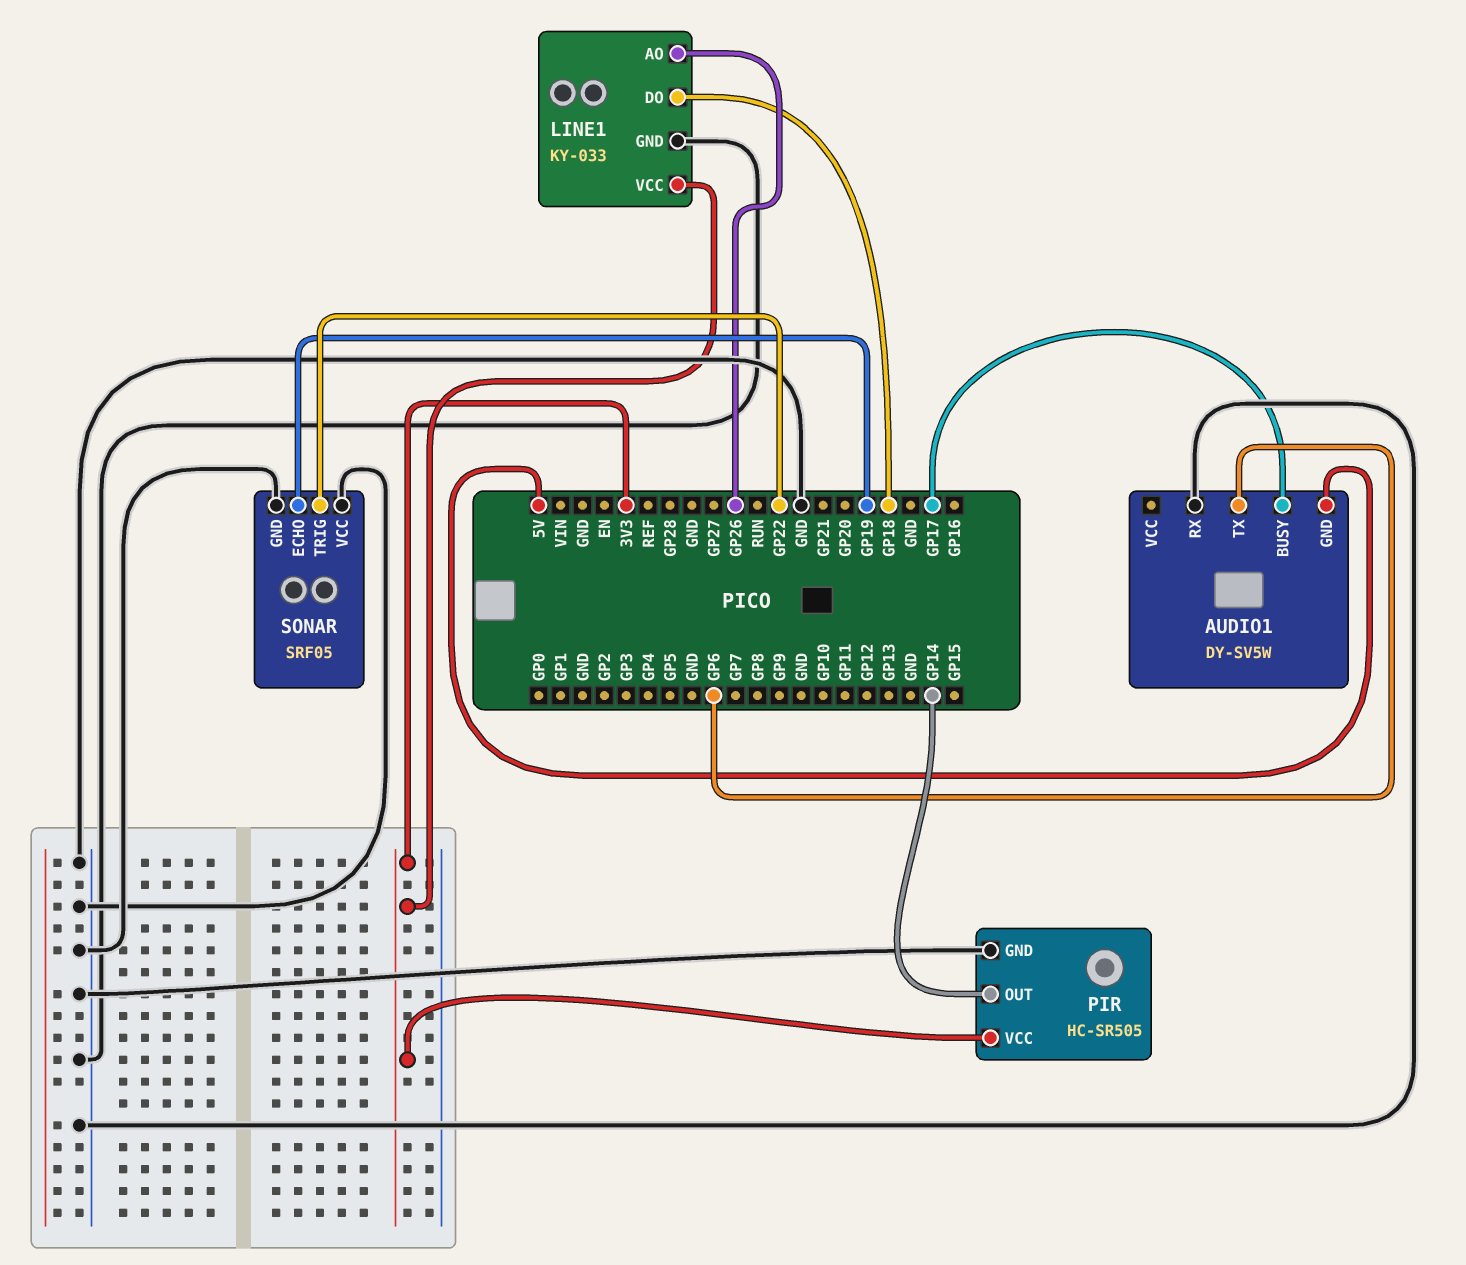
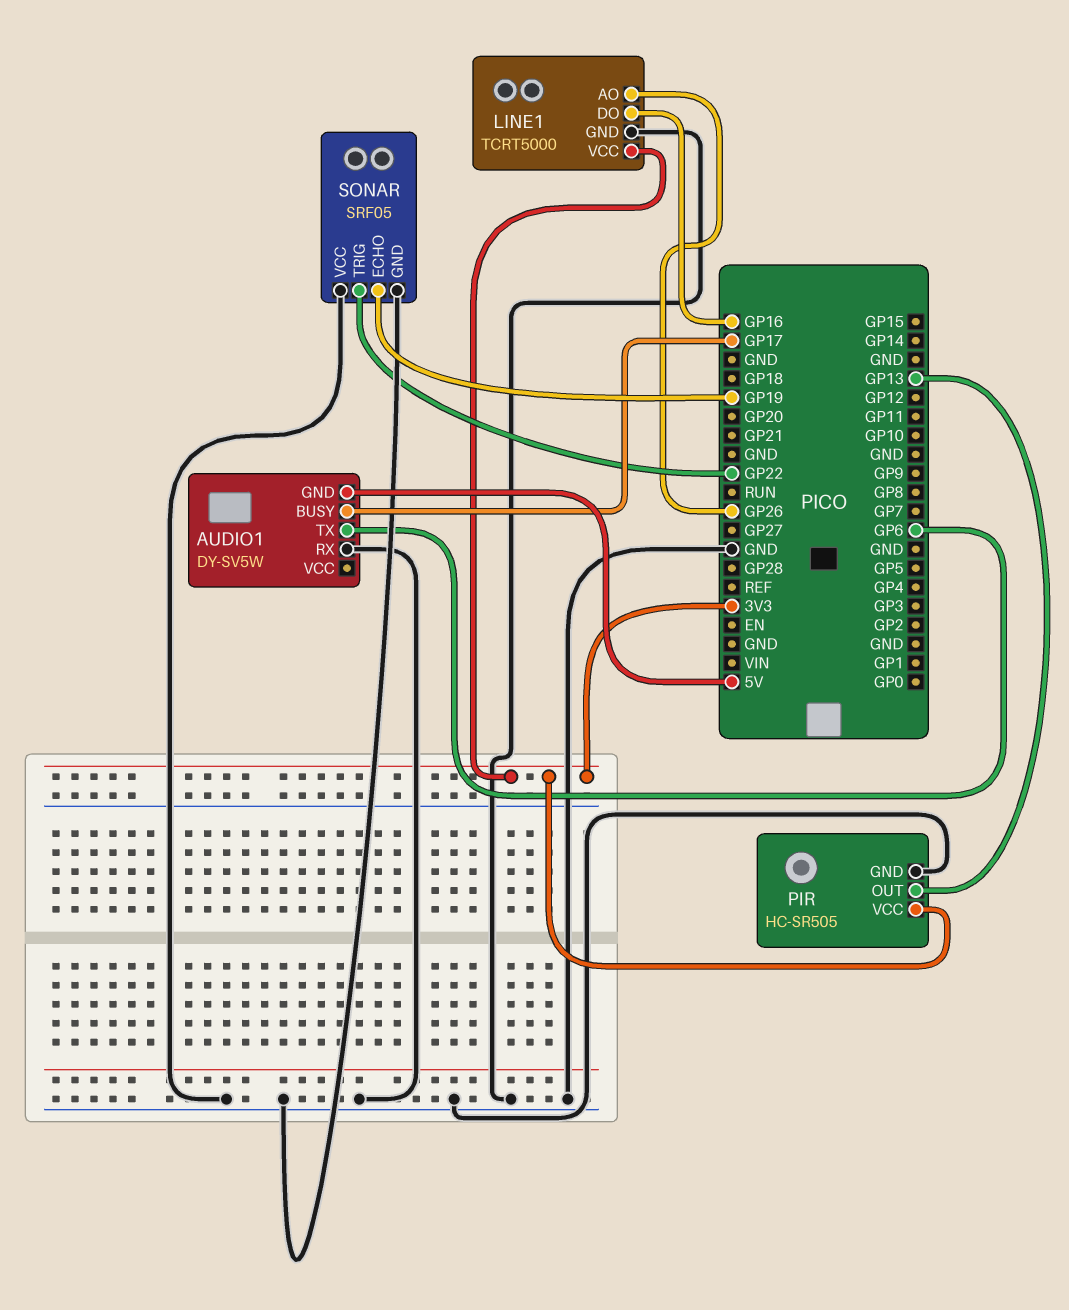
LINE1: KY-033 -> TCRT5000
LINE1 pin DO: GP18 -> GP16
PIR pin OUT: GP14 -> GP13

